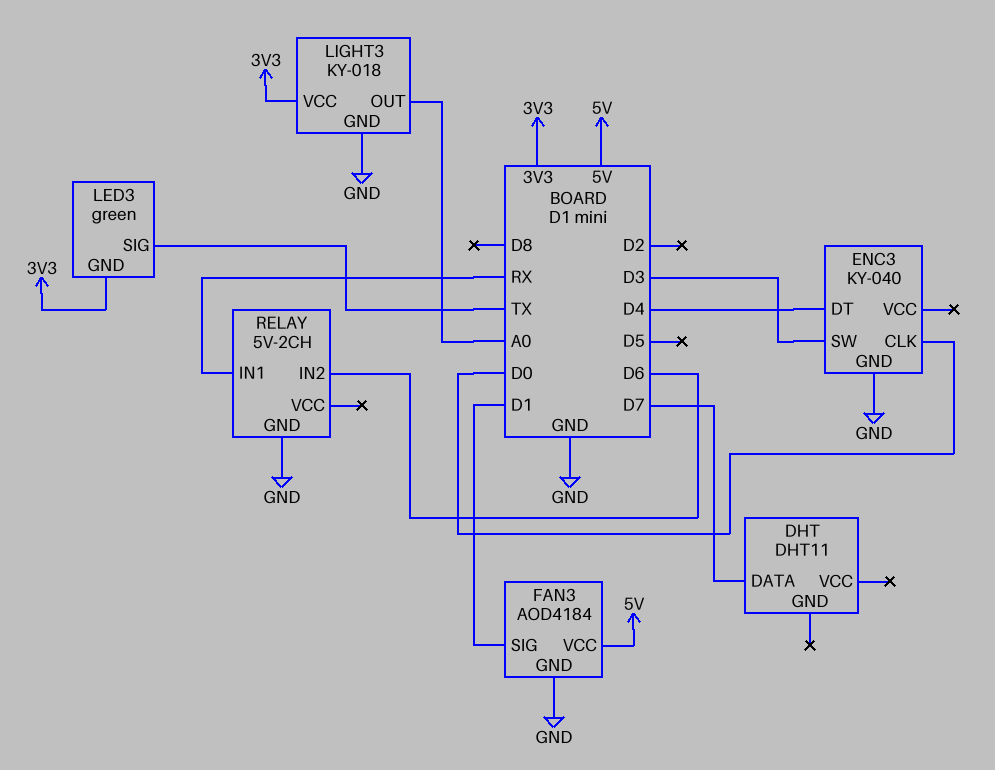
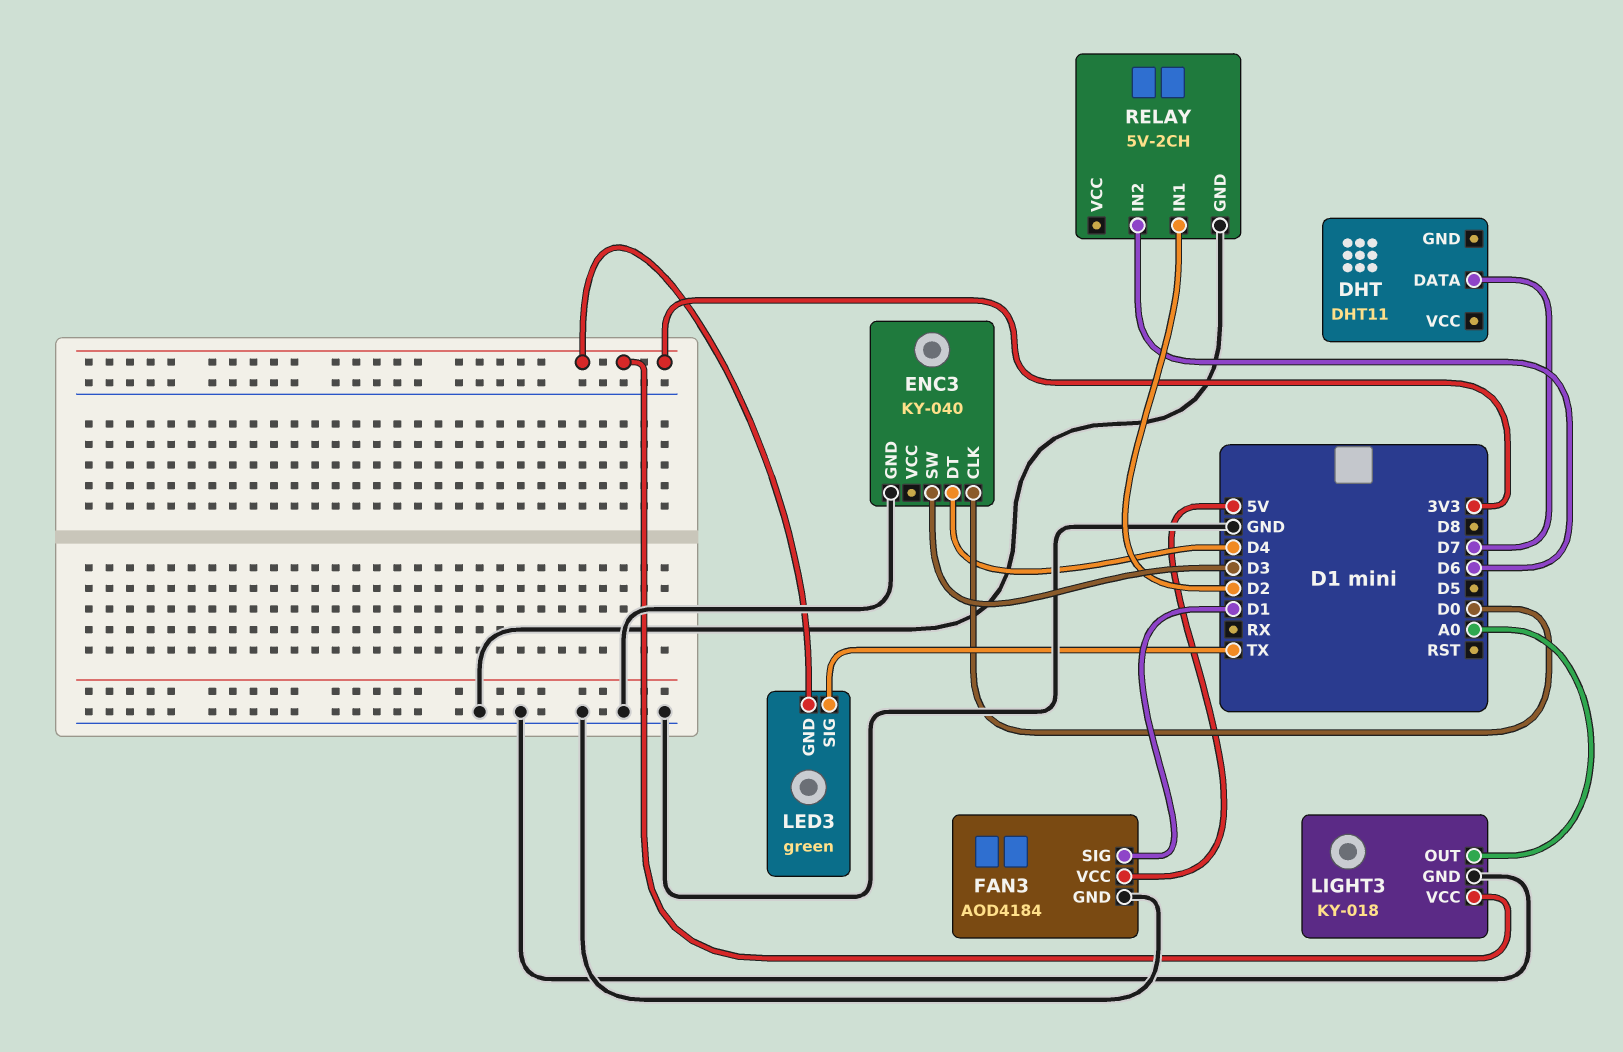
RELAY pin IN1: RX -> D2

